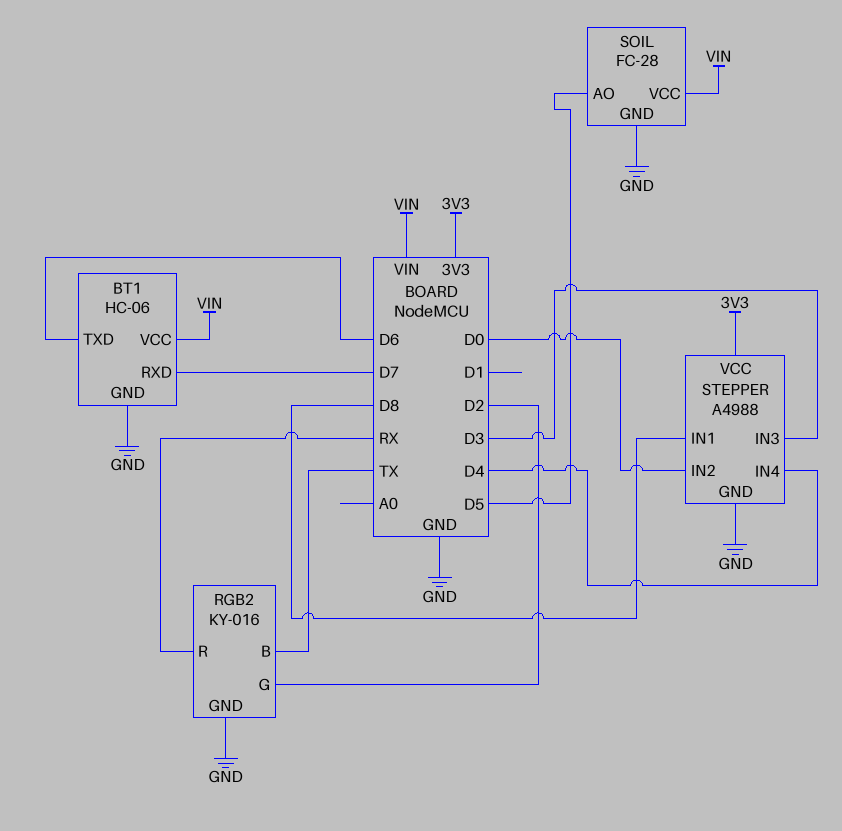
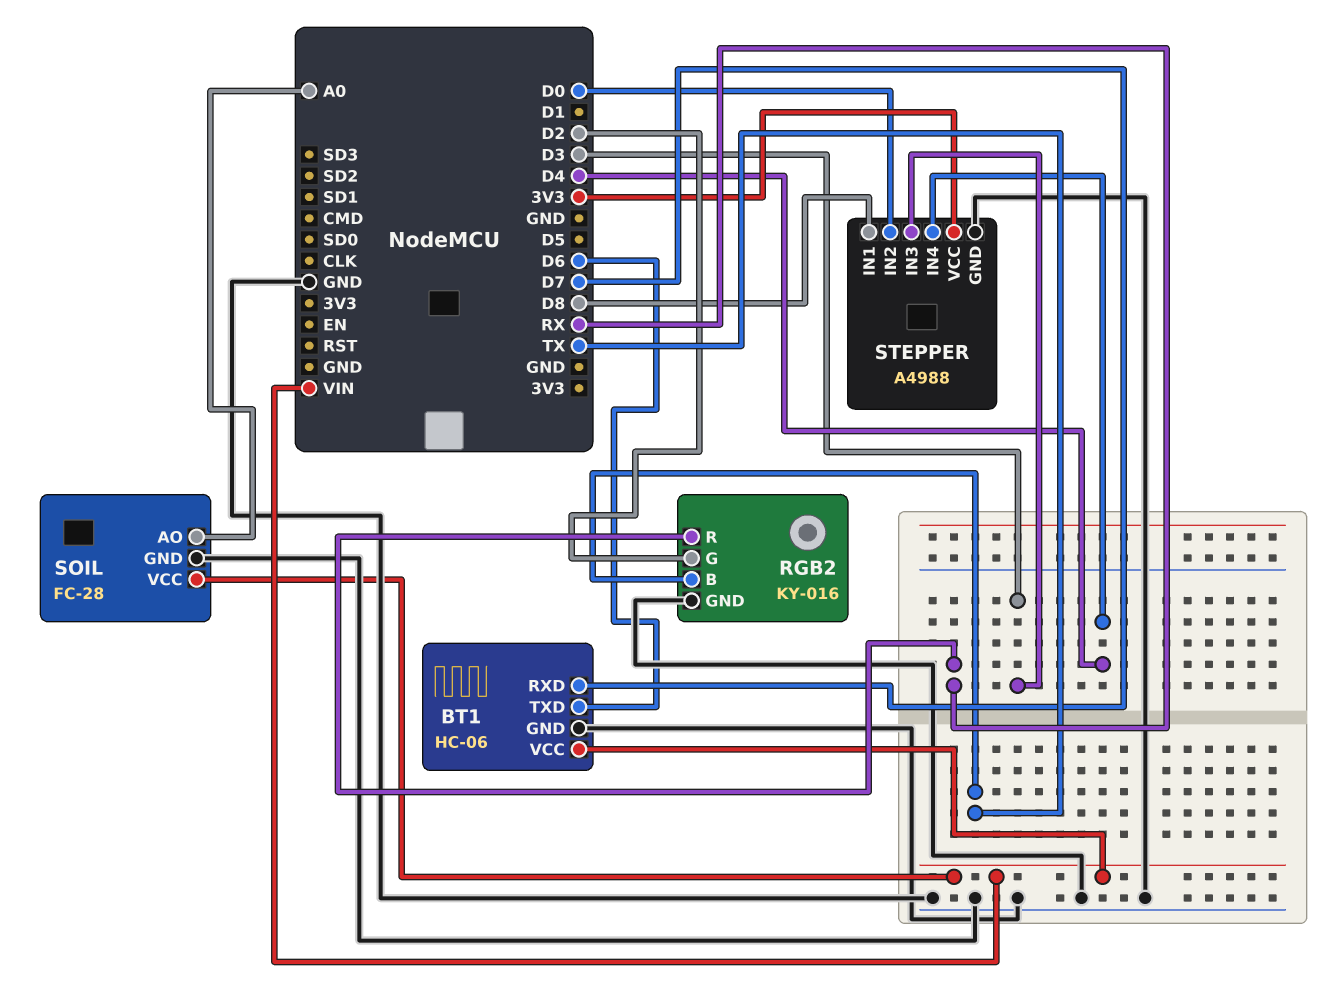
SOIL pin AO: D5 -> A0

